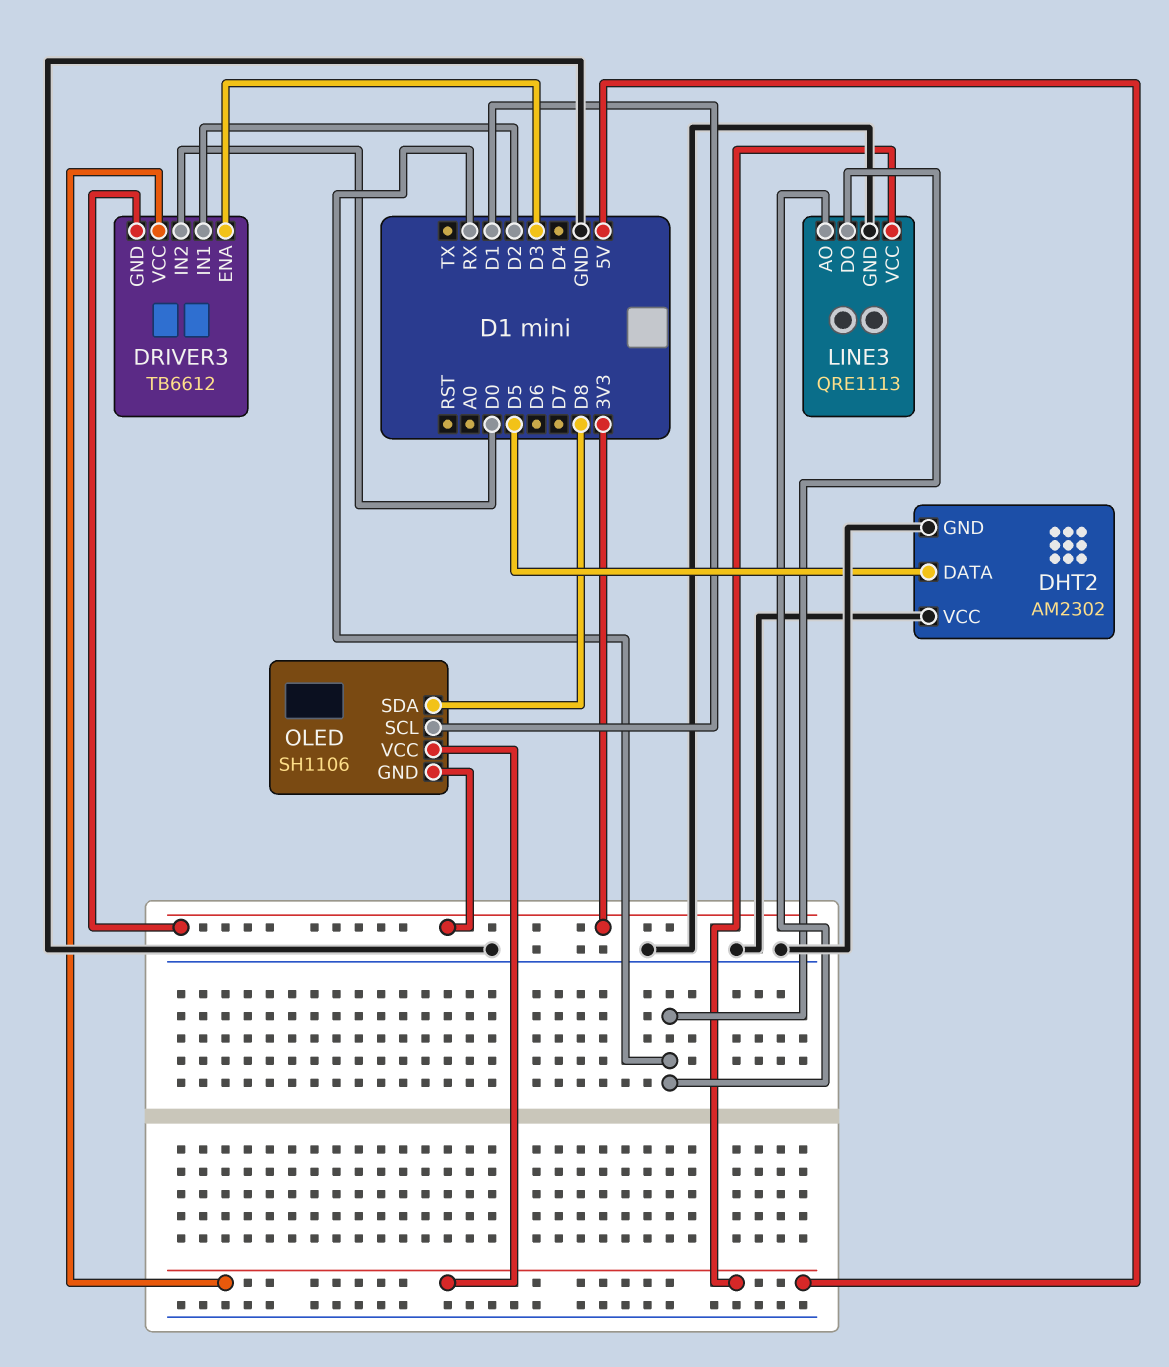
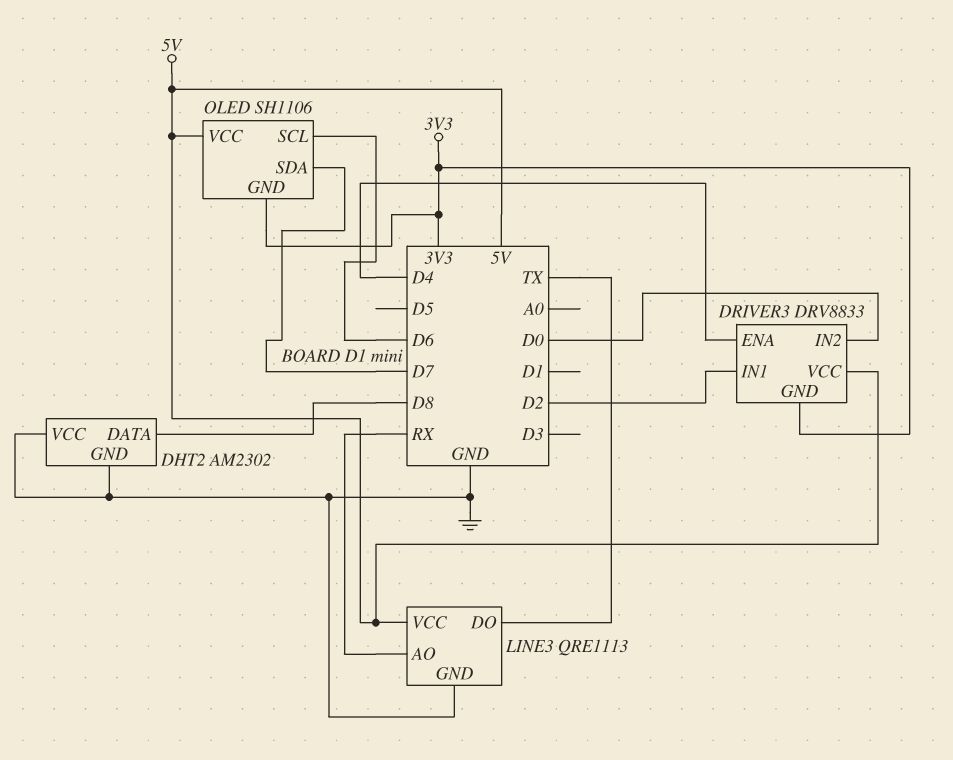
DHT2 pin DATA: D5 -> D8
DRIVER3: TB6612 -> DRV8833
DRIVER3 pin ENA: D3 -> D4
LINE3 pin DO: RX -> TX
OLED pin SCL: D1 -> D6
OLED pin SDA: D8 -> D7

